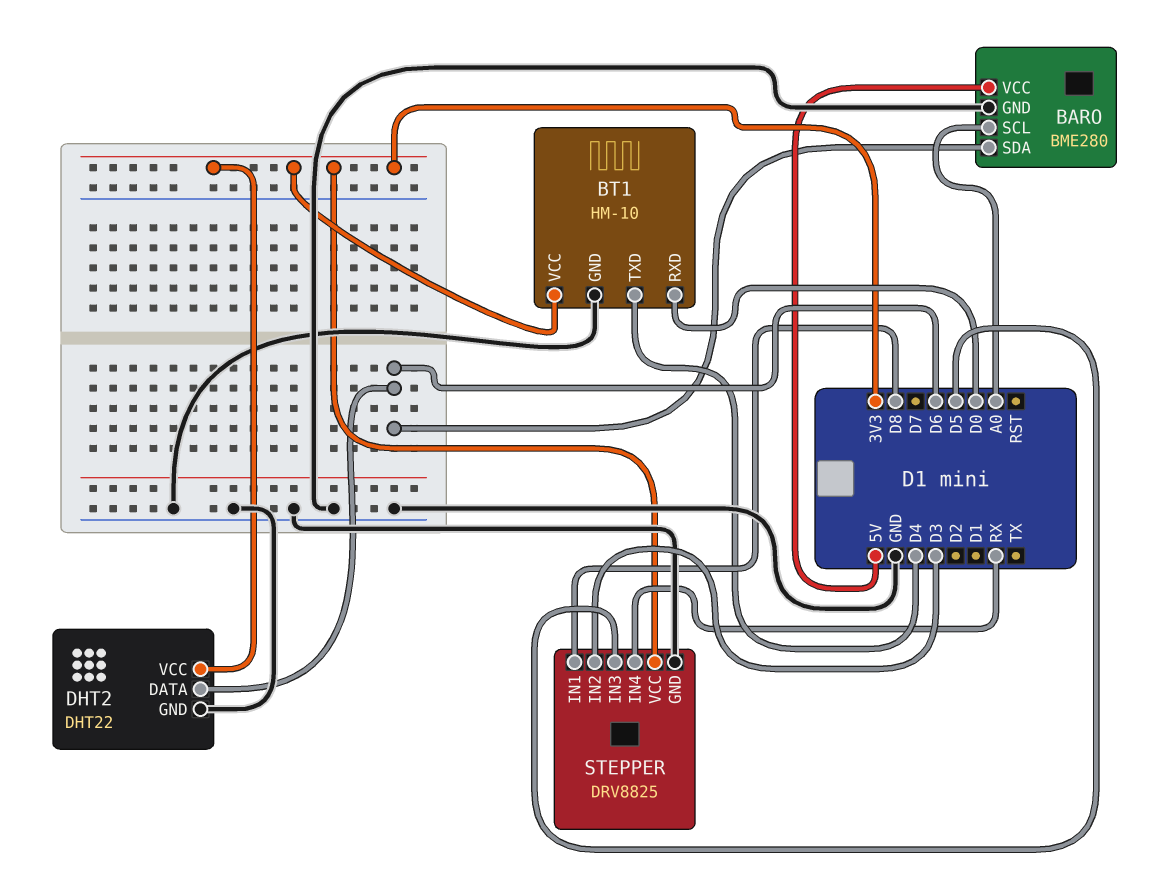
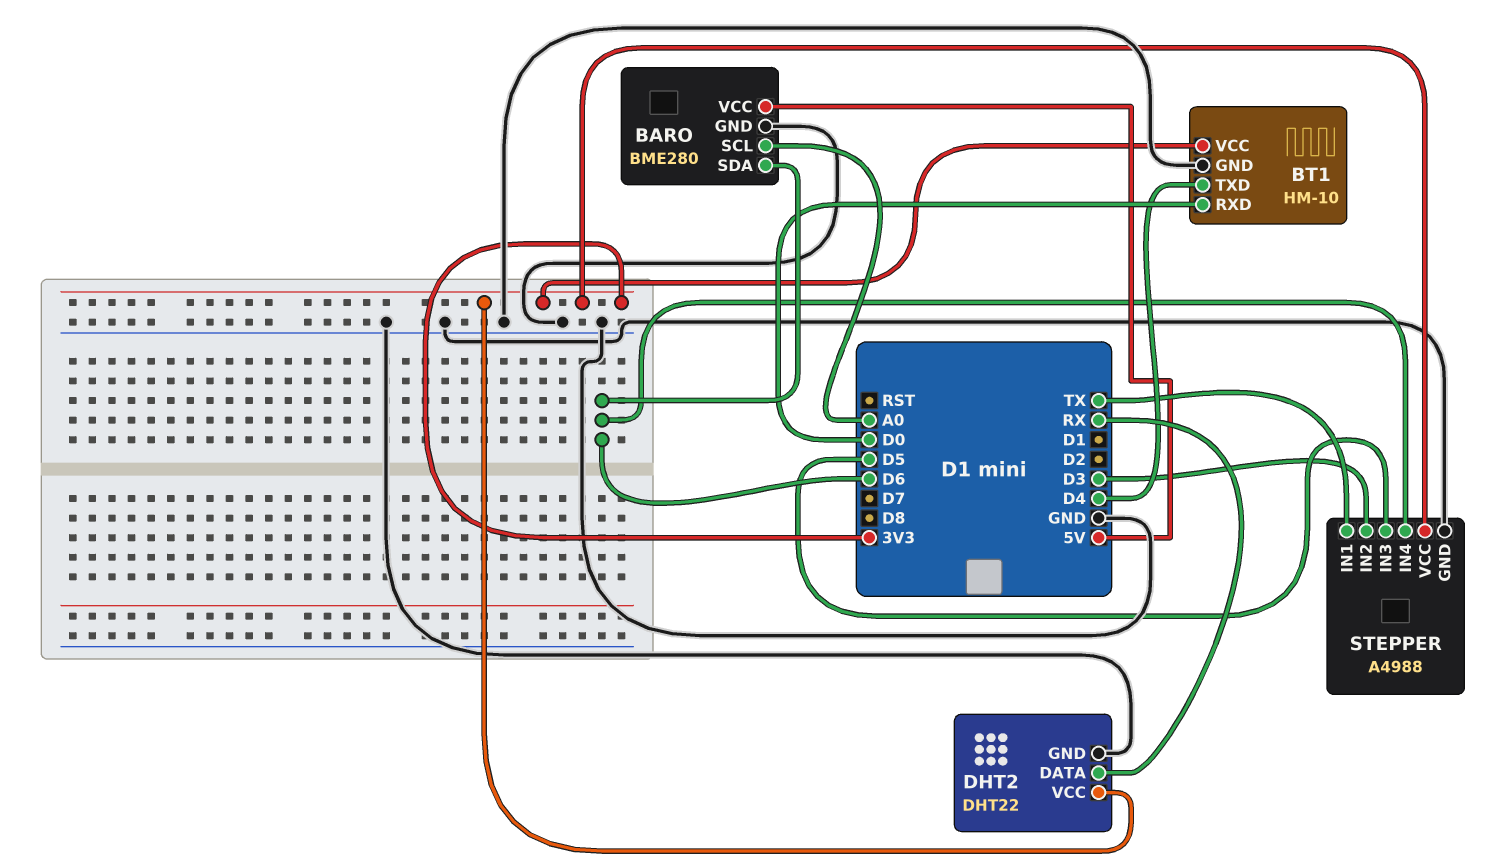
DHT2 pin DATA: D6 -> RX
STEPPER: DRV8825 -> A4988
STEPPER pin IN1: D8 -> TX
STEPPER pin IN4: RX -> D6

